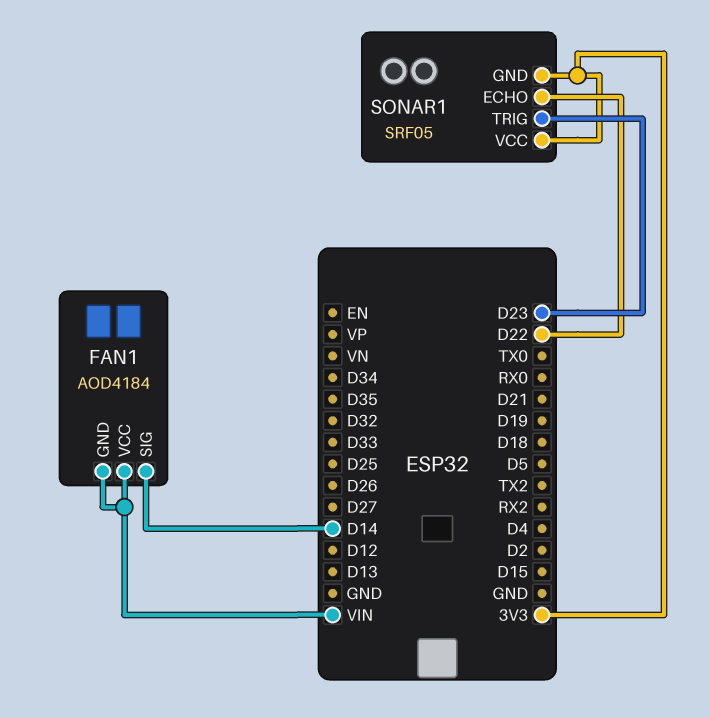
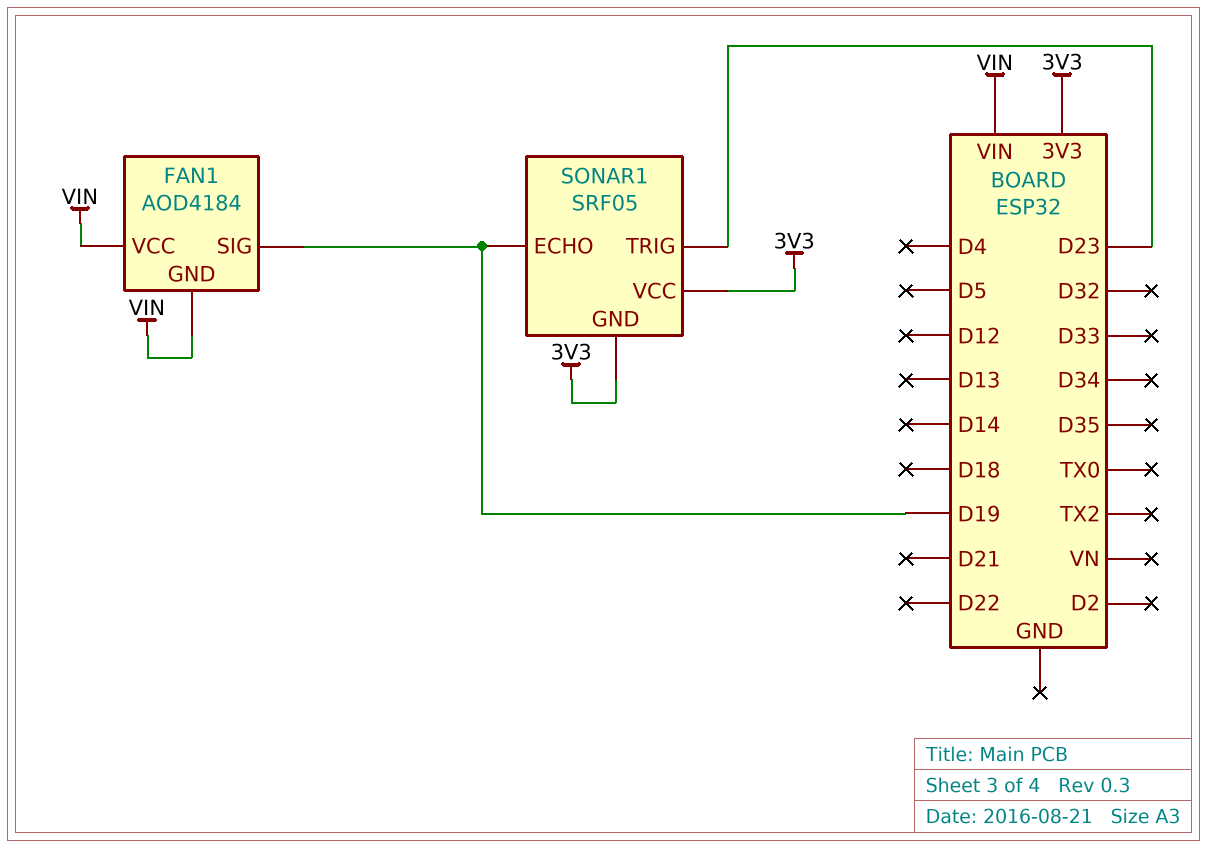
FAN1 pin SIG: D14 -> D19
SONAR1 pin ECHO: D22 -> D19

